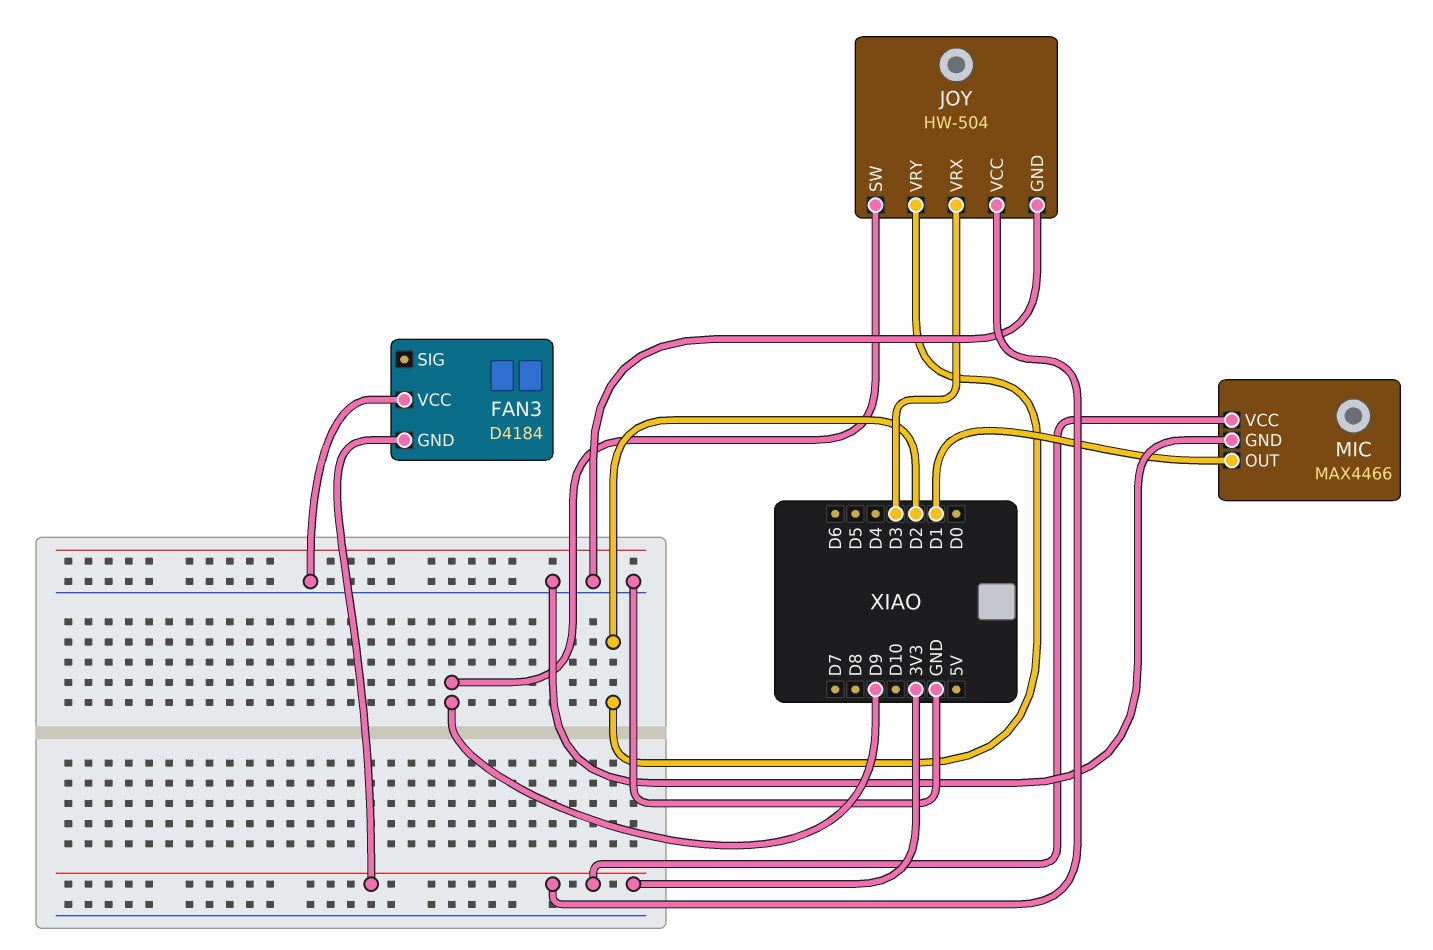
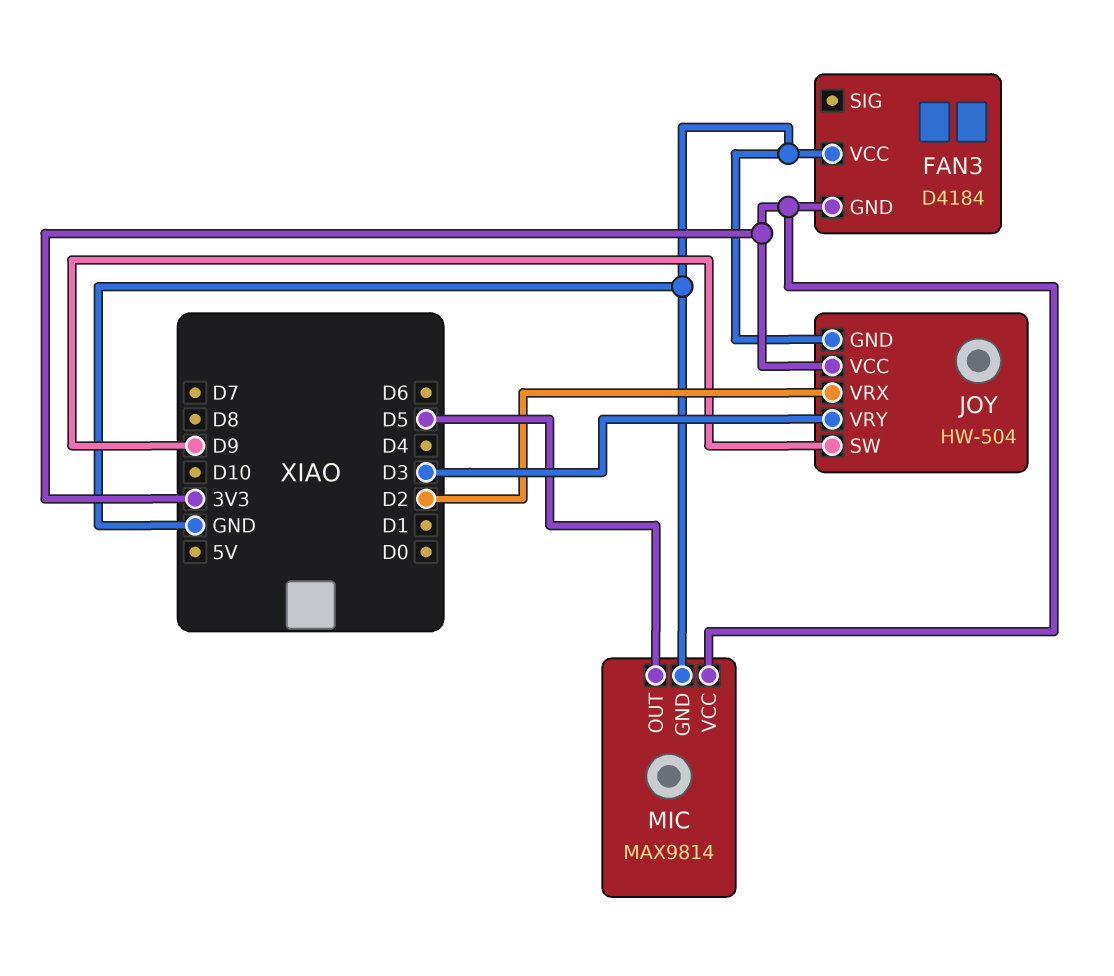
JOY pin VRX: D3 -> D2
JOY pin VRY: D2 -> D3
MIC: MAX4466 -> MAX9814
MIC pin OUT: D1 -> D5

